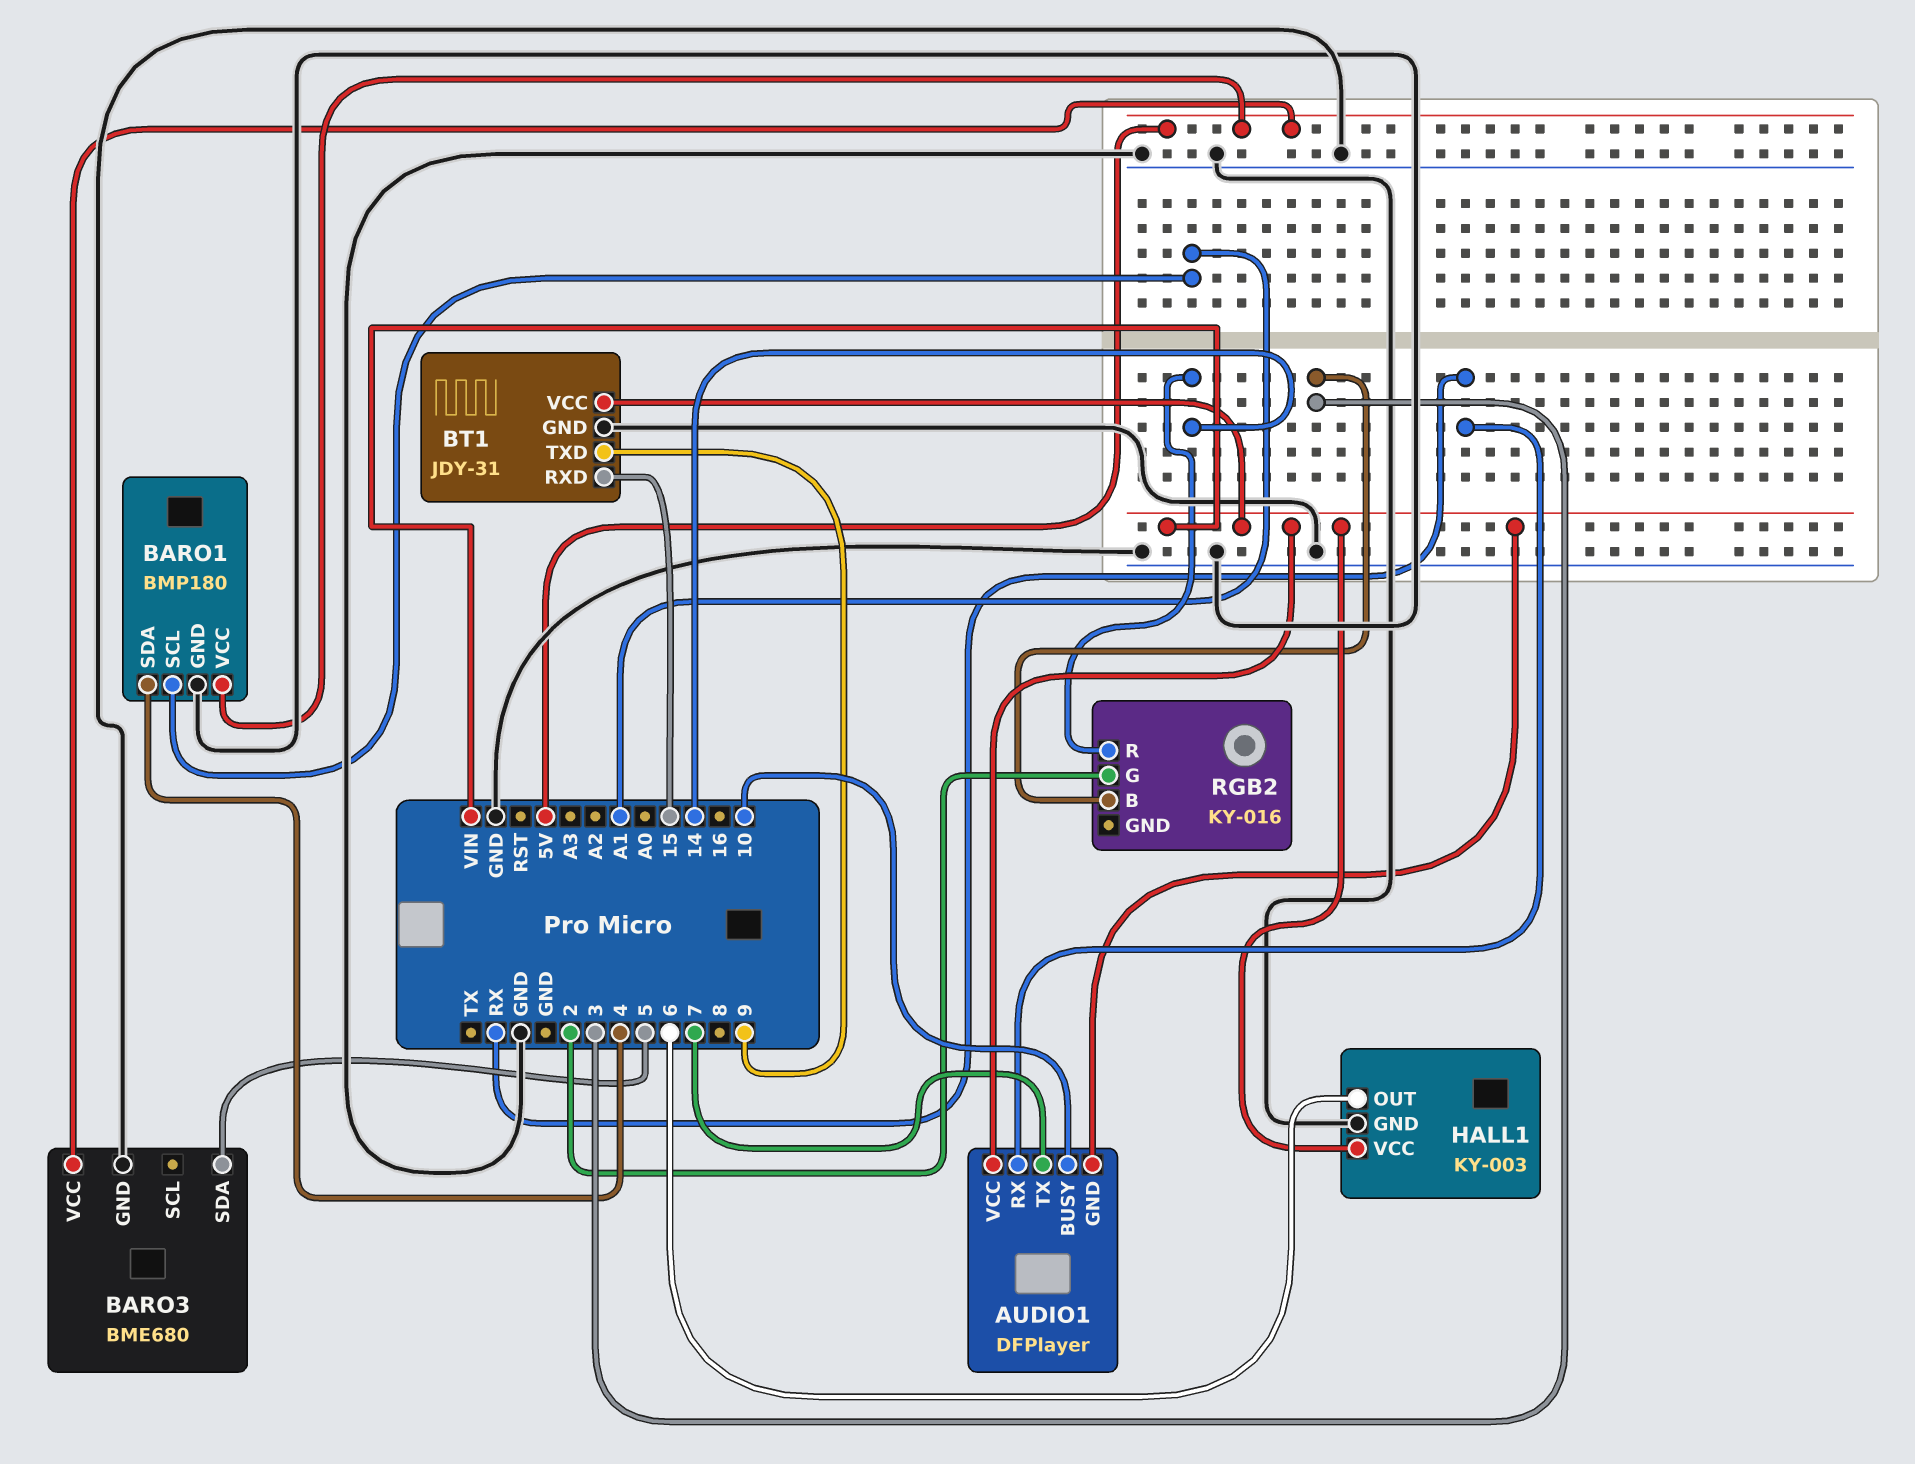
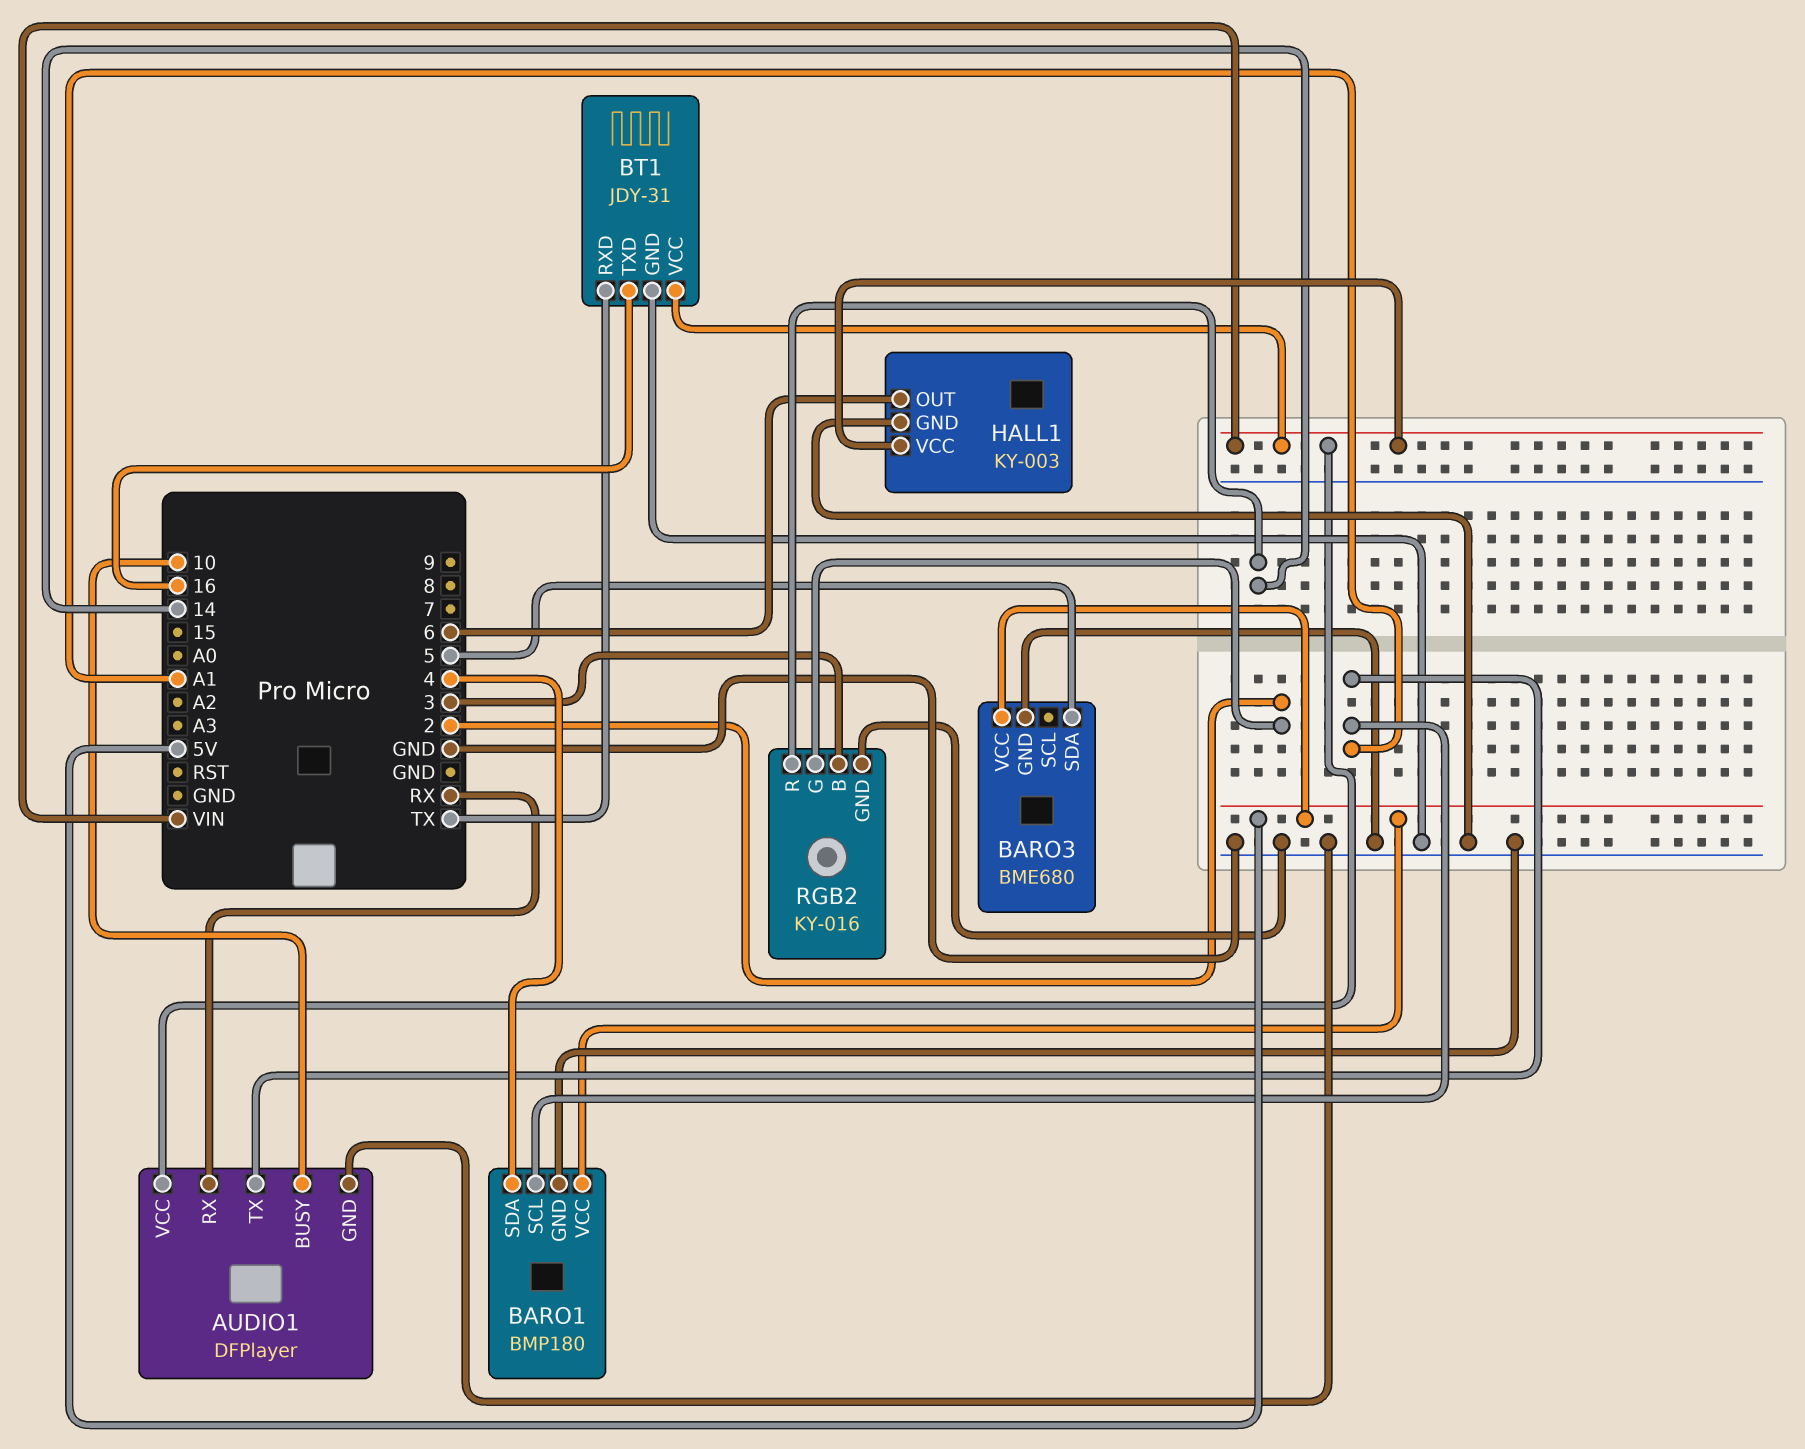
AUDIO1 pin GND: VIN -> GND
AUDIO1 pin TX: 7 -> A1
BT1 pin RXD: 15 -> TX
BT1 pin TXD: 9 -> 16
RGB2 pin GND: none -> GND

